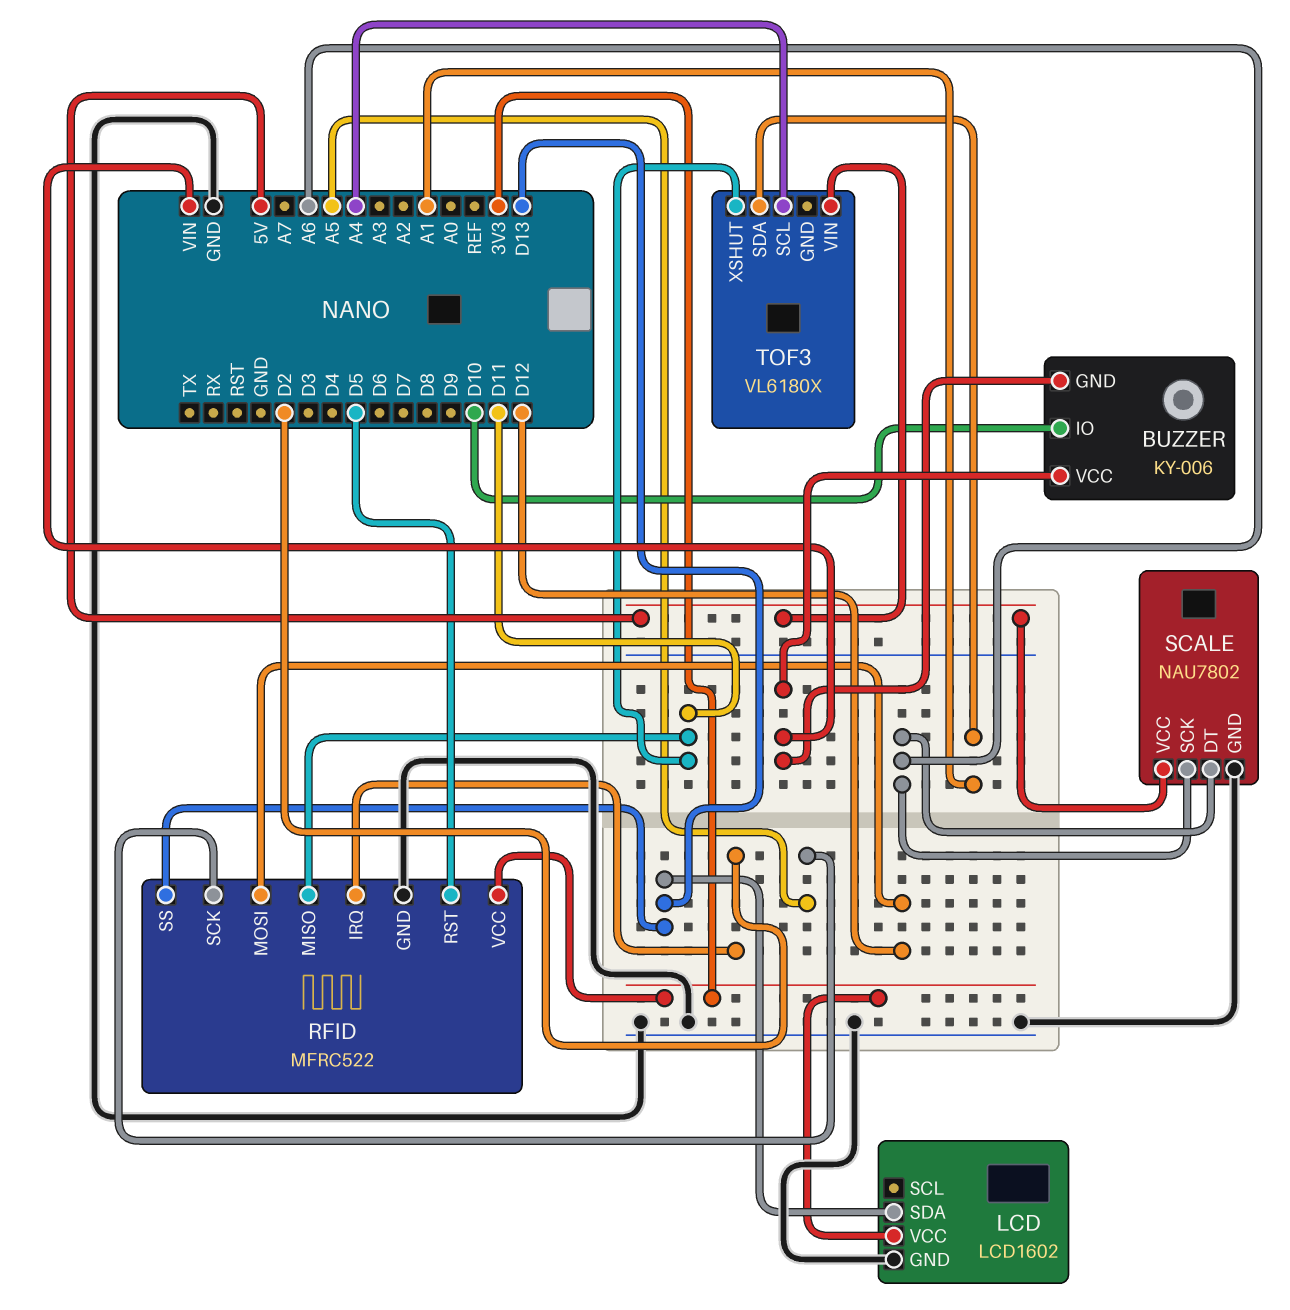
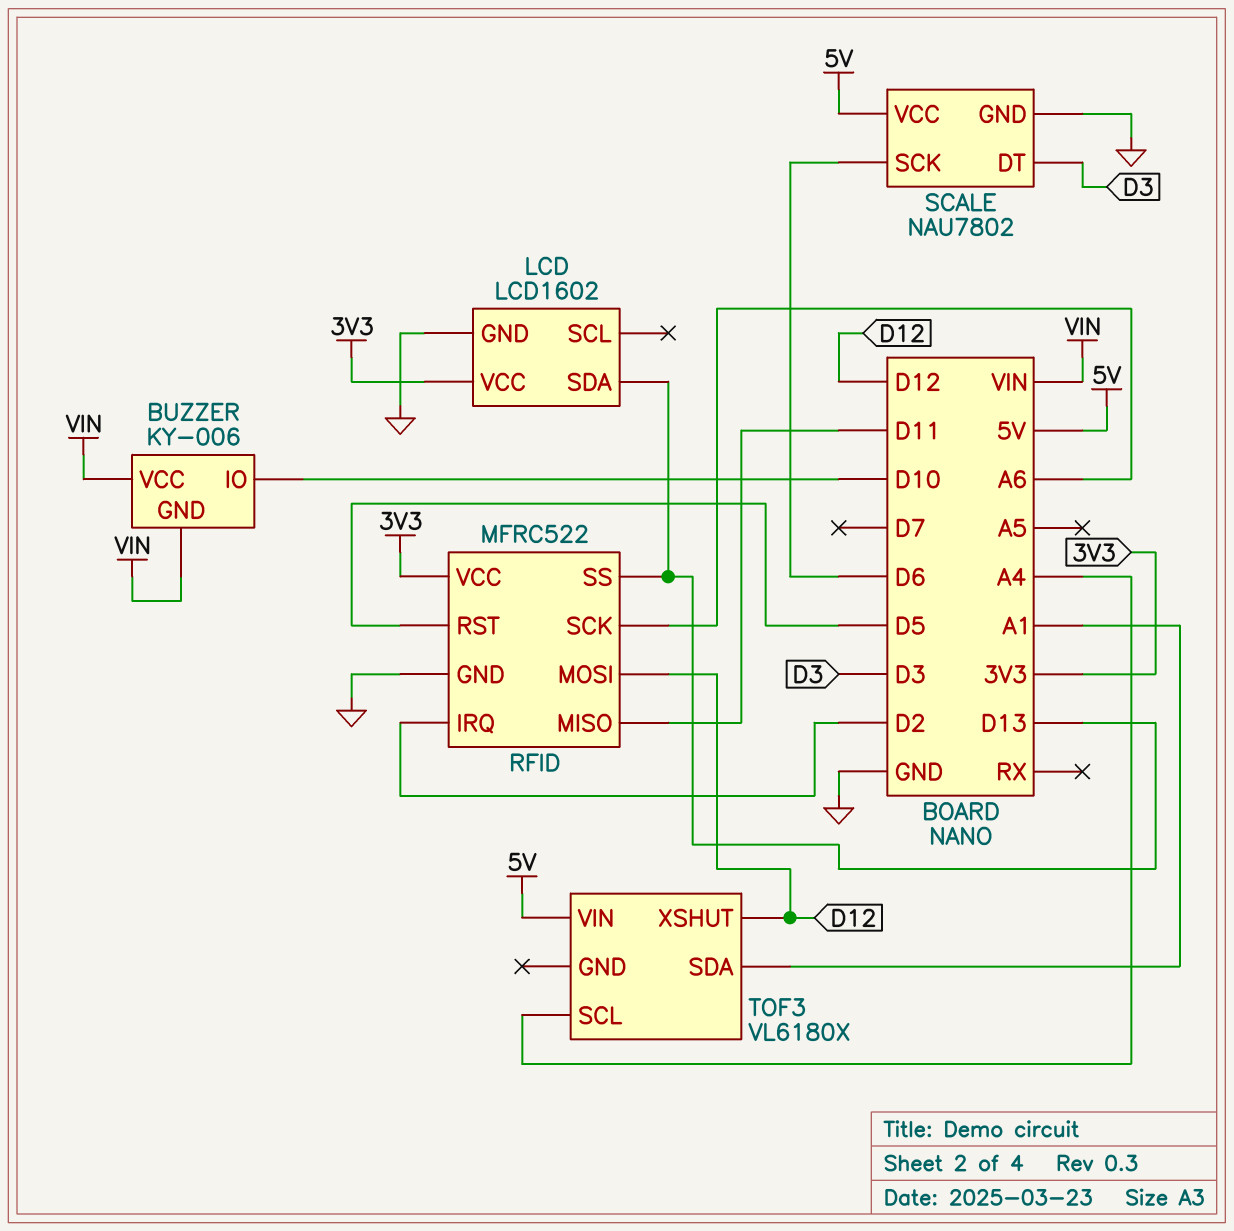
RFID pin SCK: A5 -> A6
SCALE pin DT: A6 -> D3
SCALE pin SCK: A6 -> D6
TOF3 pin XSHUT: D11 -> D12

